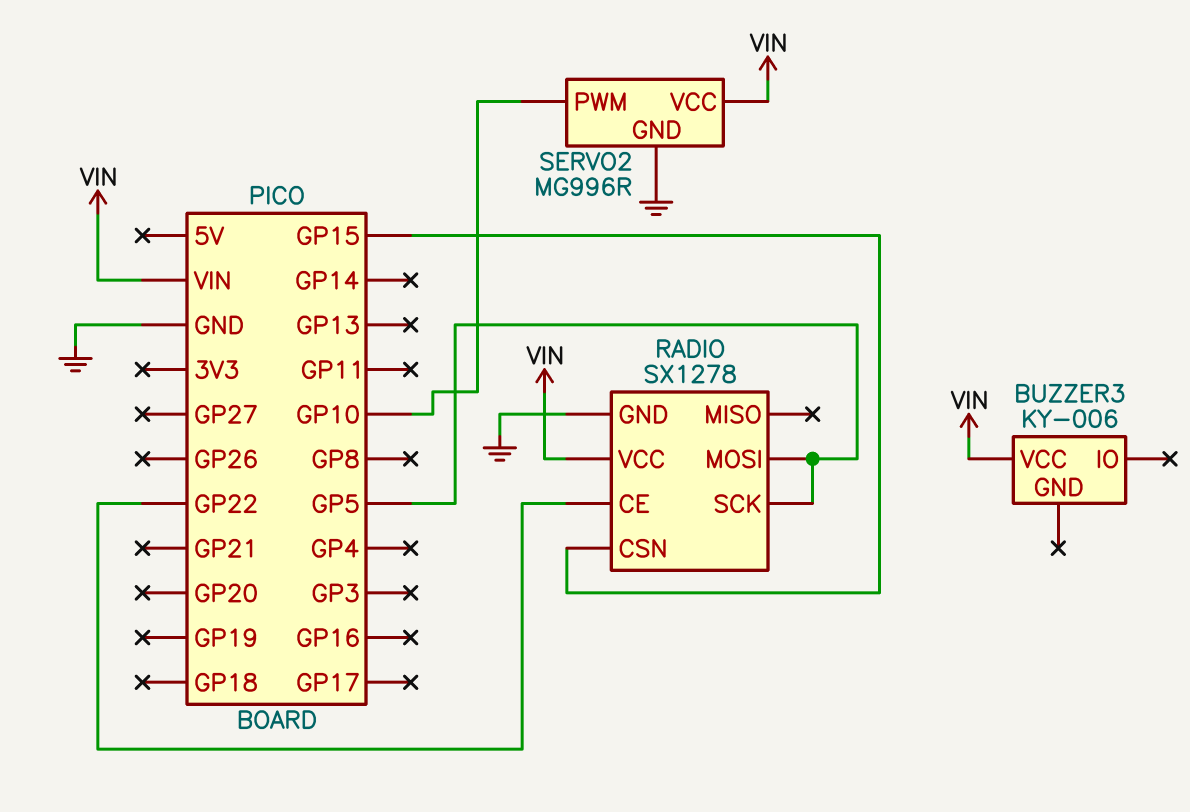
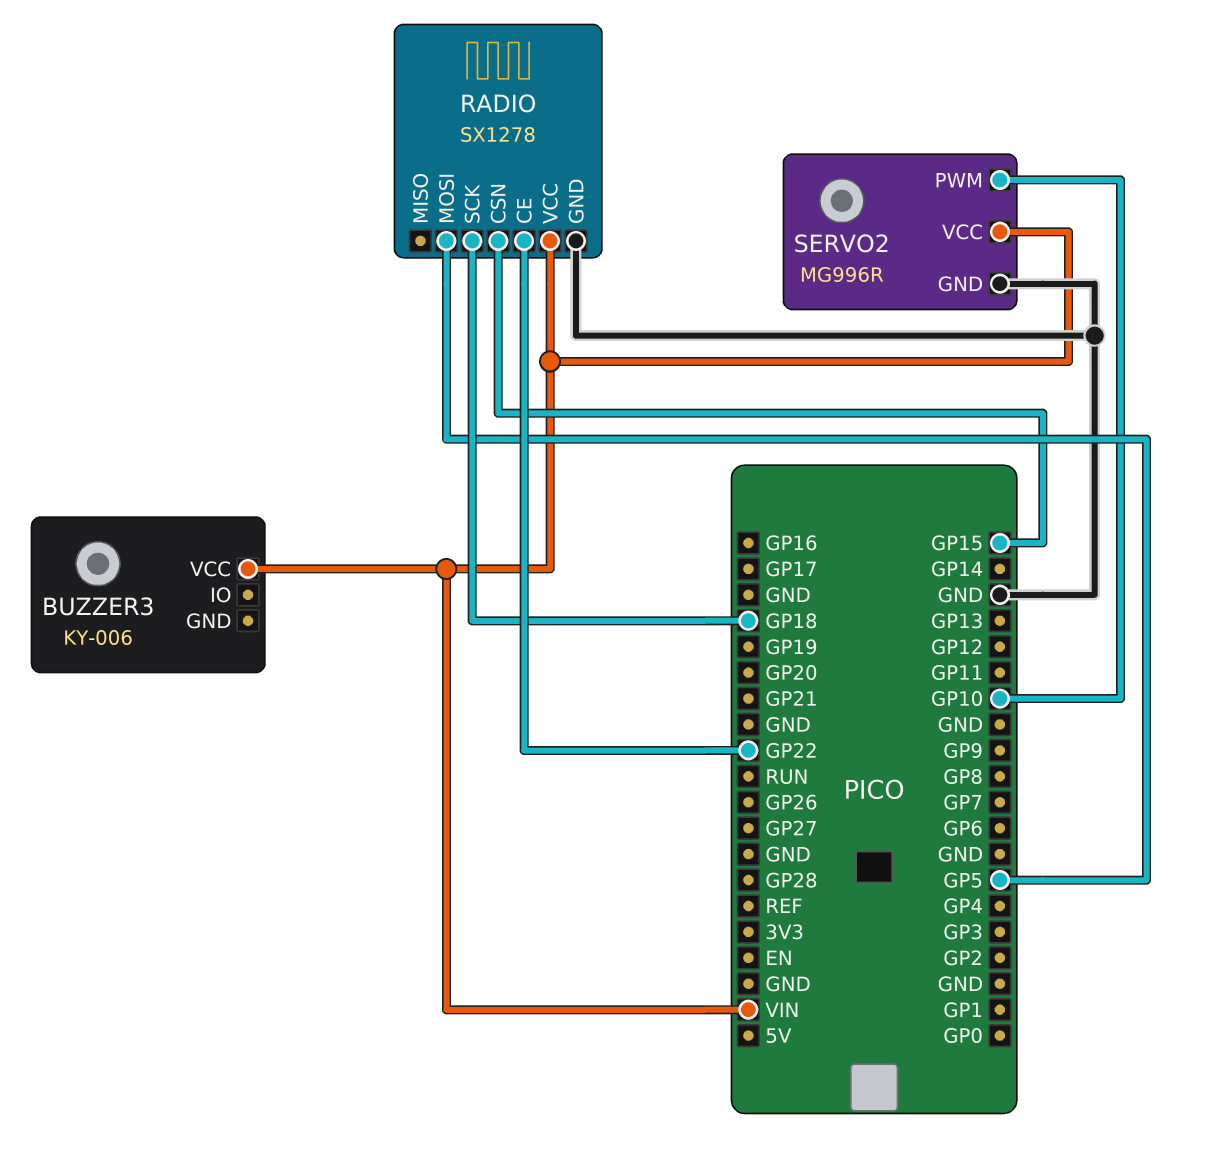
RADIO pin SCK: GP5 -> GP18

